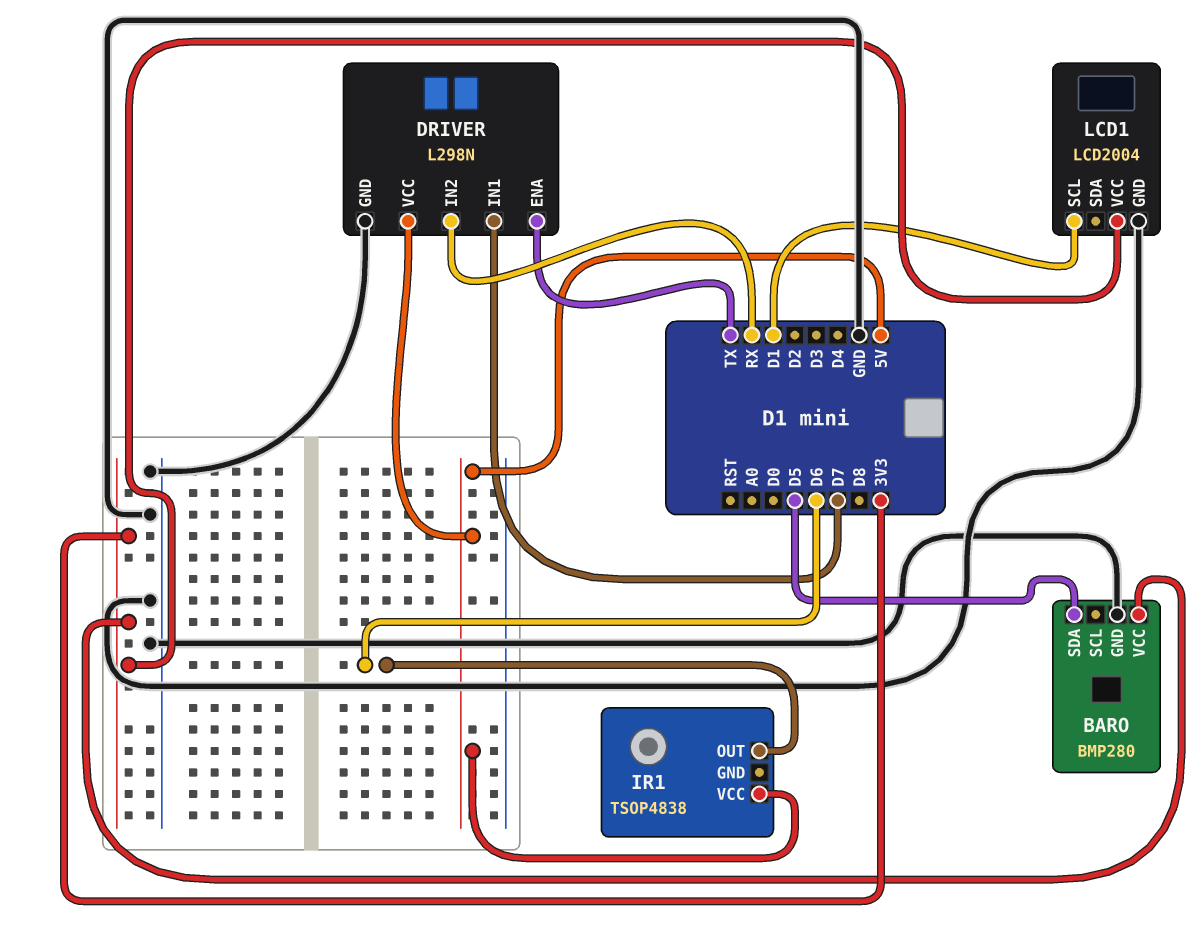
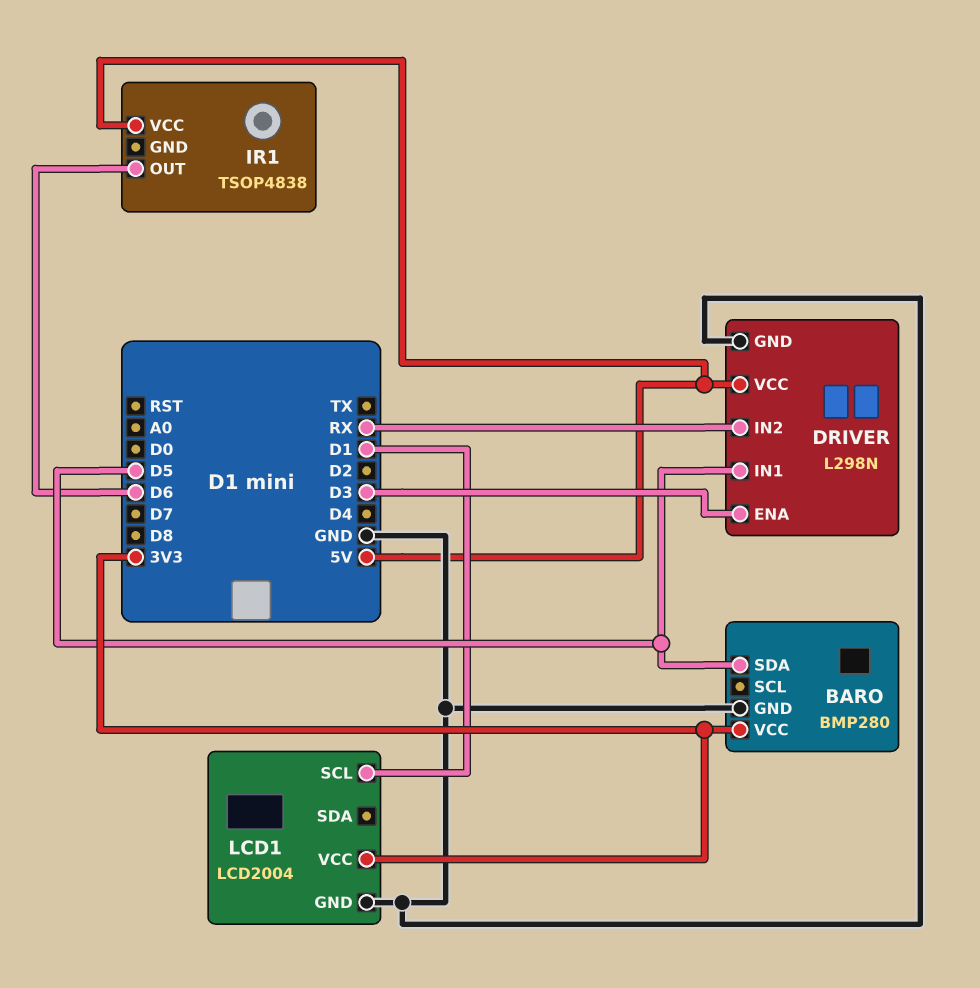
DRIVER pin ENA: TX -> D3
DRIVER pin IN1: D7 -> D5

